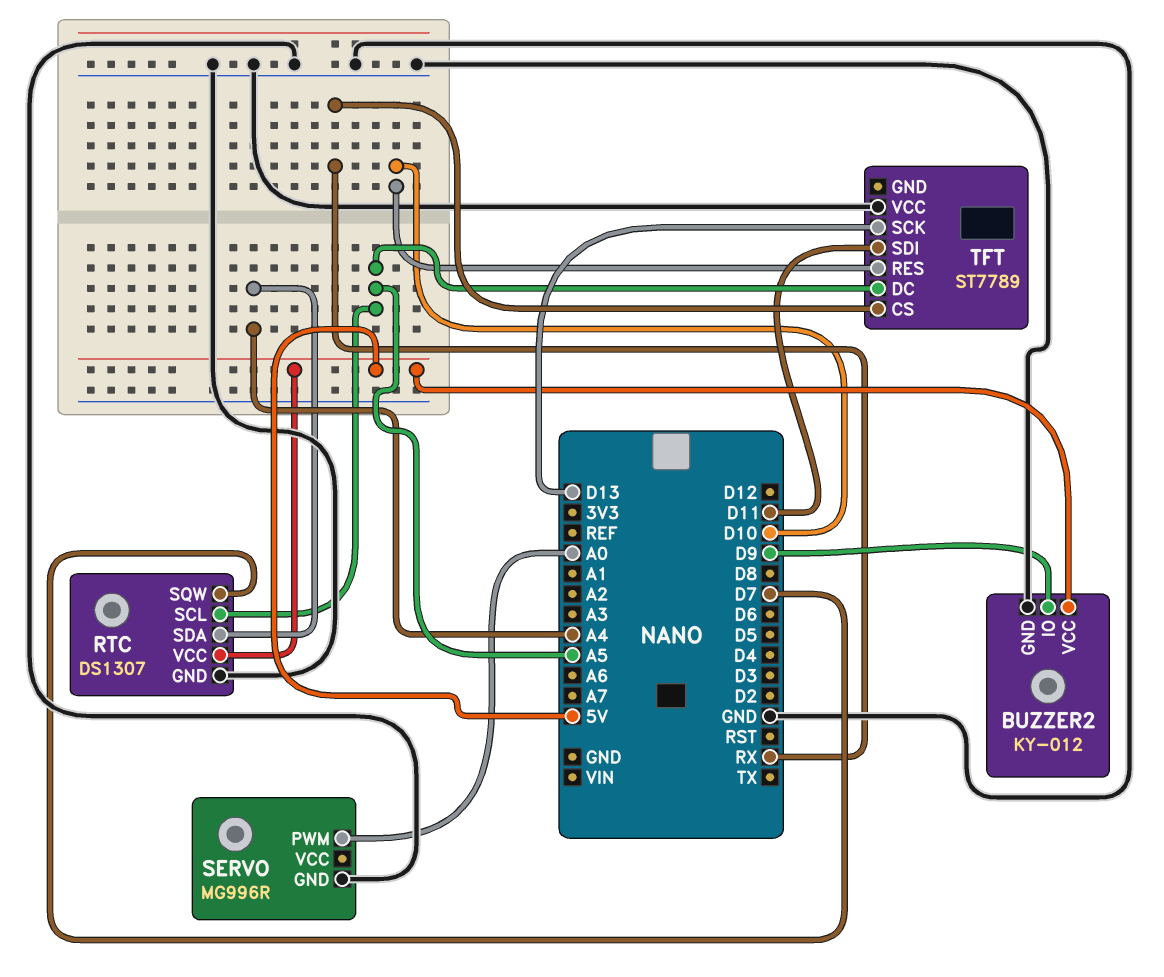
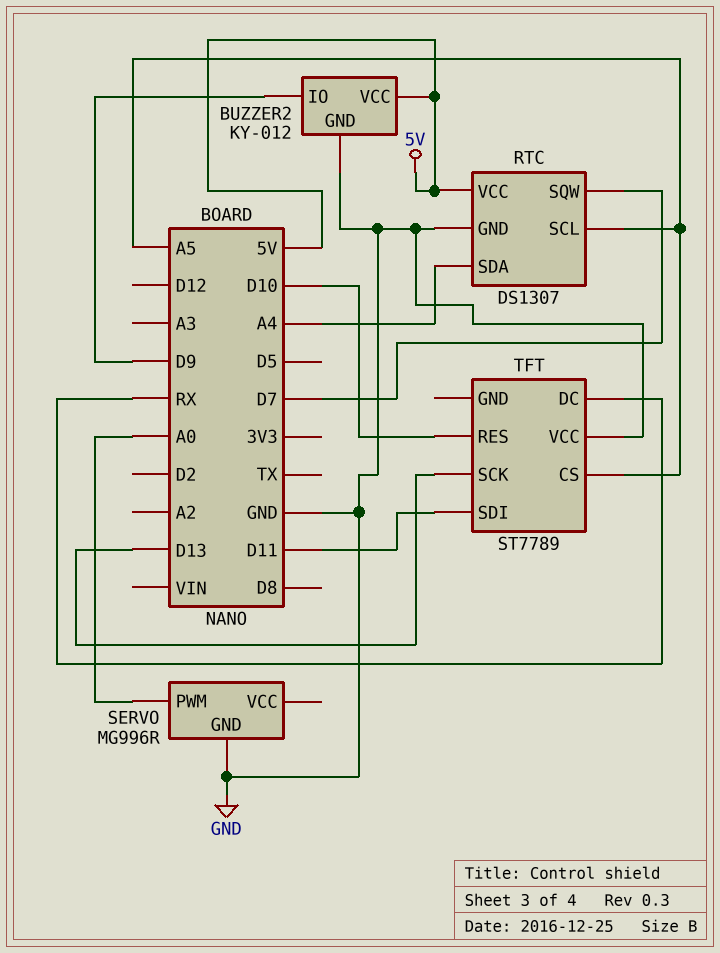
TFT pin CS: RX -> A5
TFT pin DC: A5 -> RX

